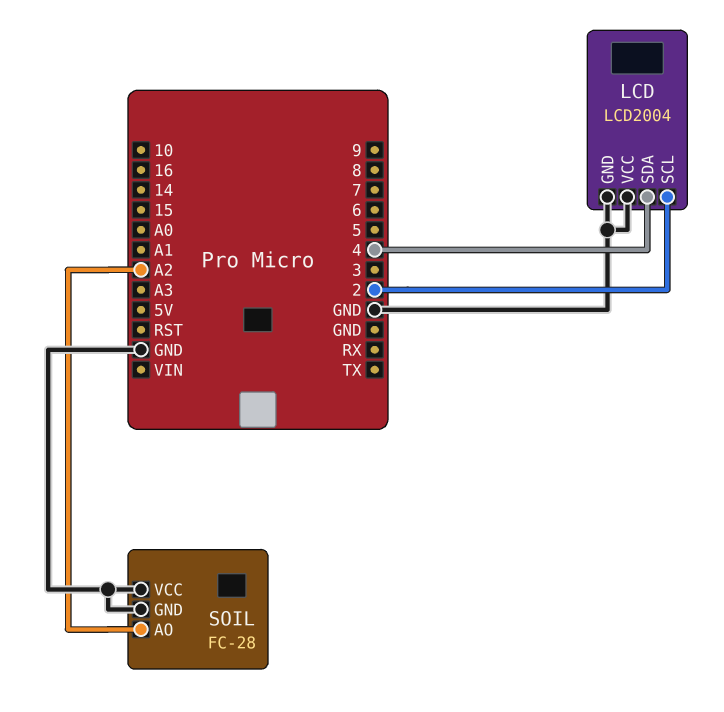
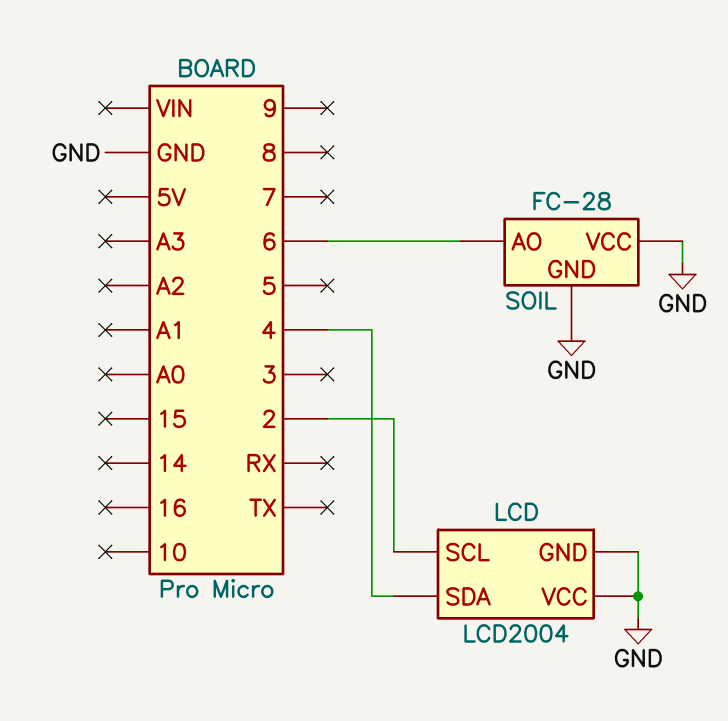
SOIL pin AO: A2 -> 6

